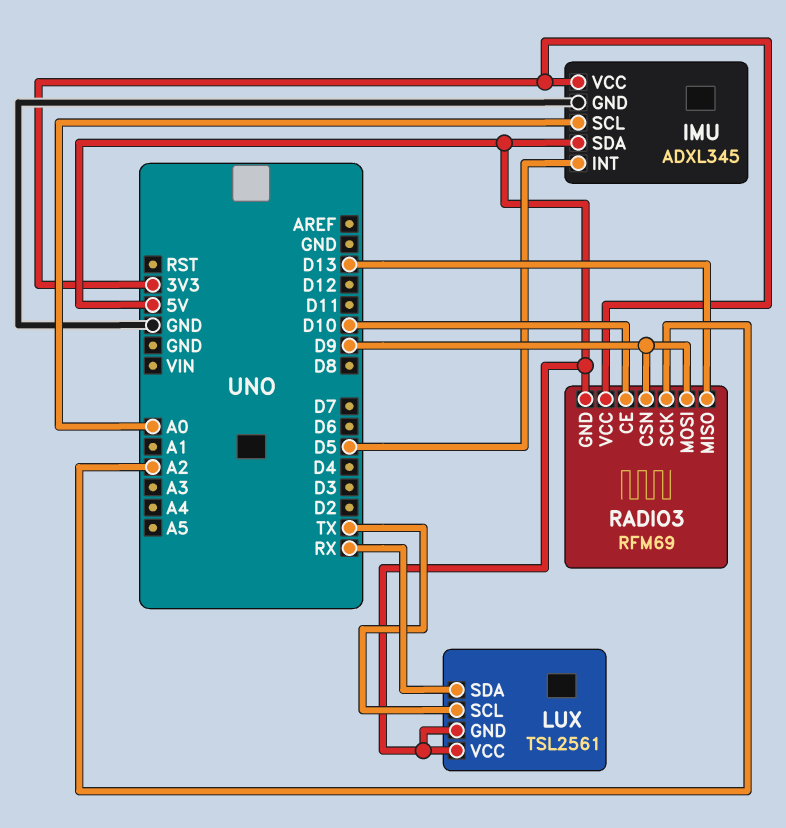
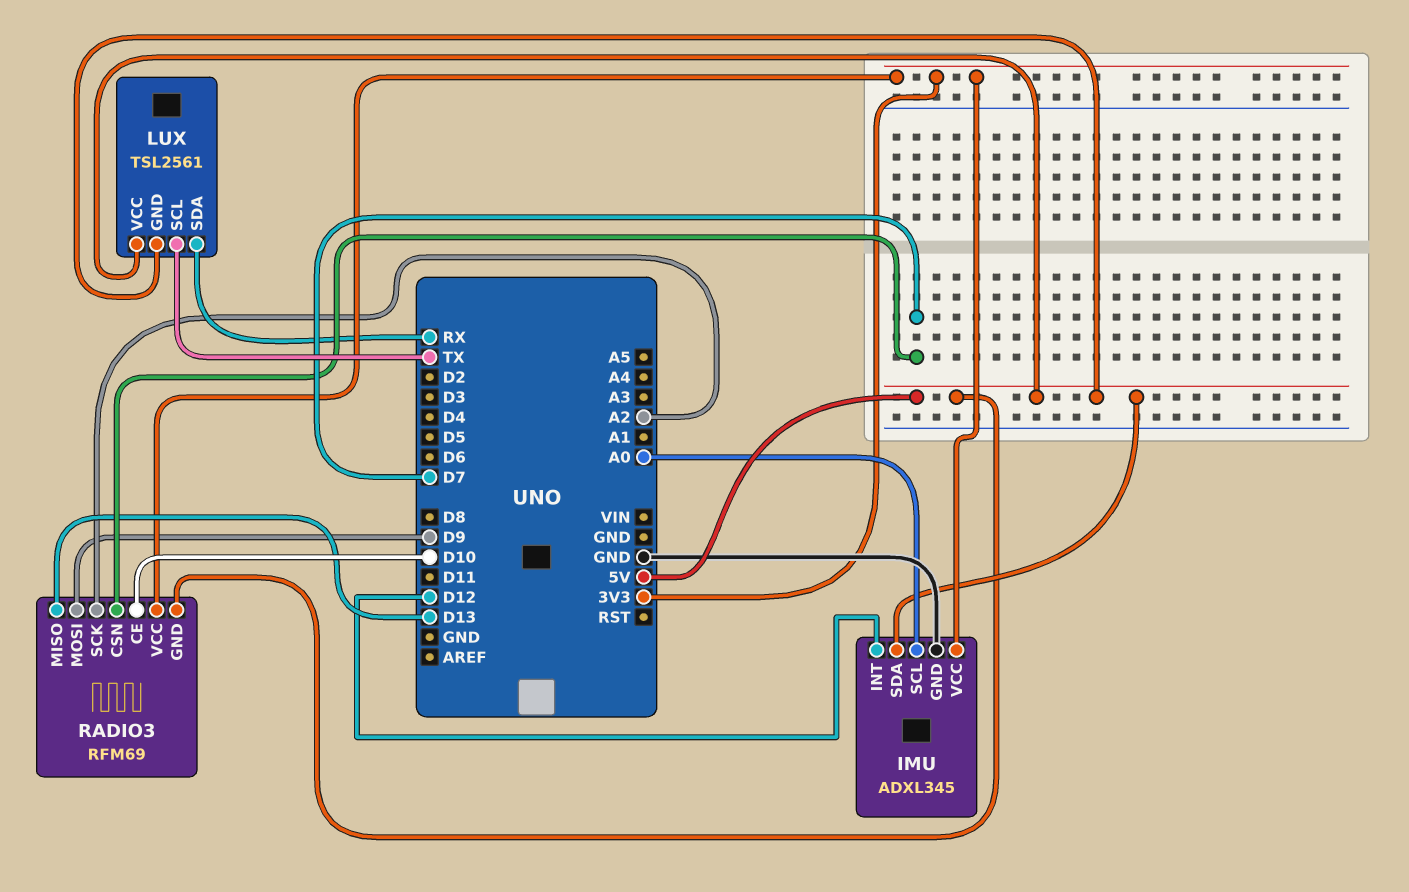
IMU pin INT: D5 -> D12
RADIO3 pin CSN: D9 -> D7

